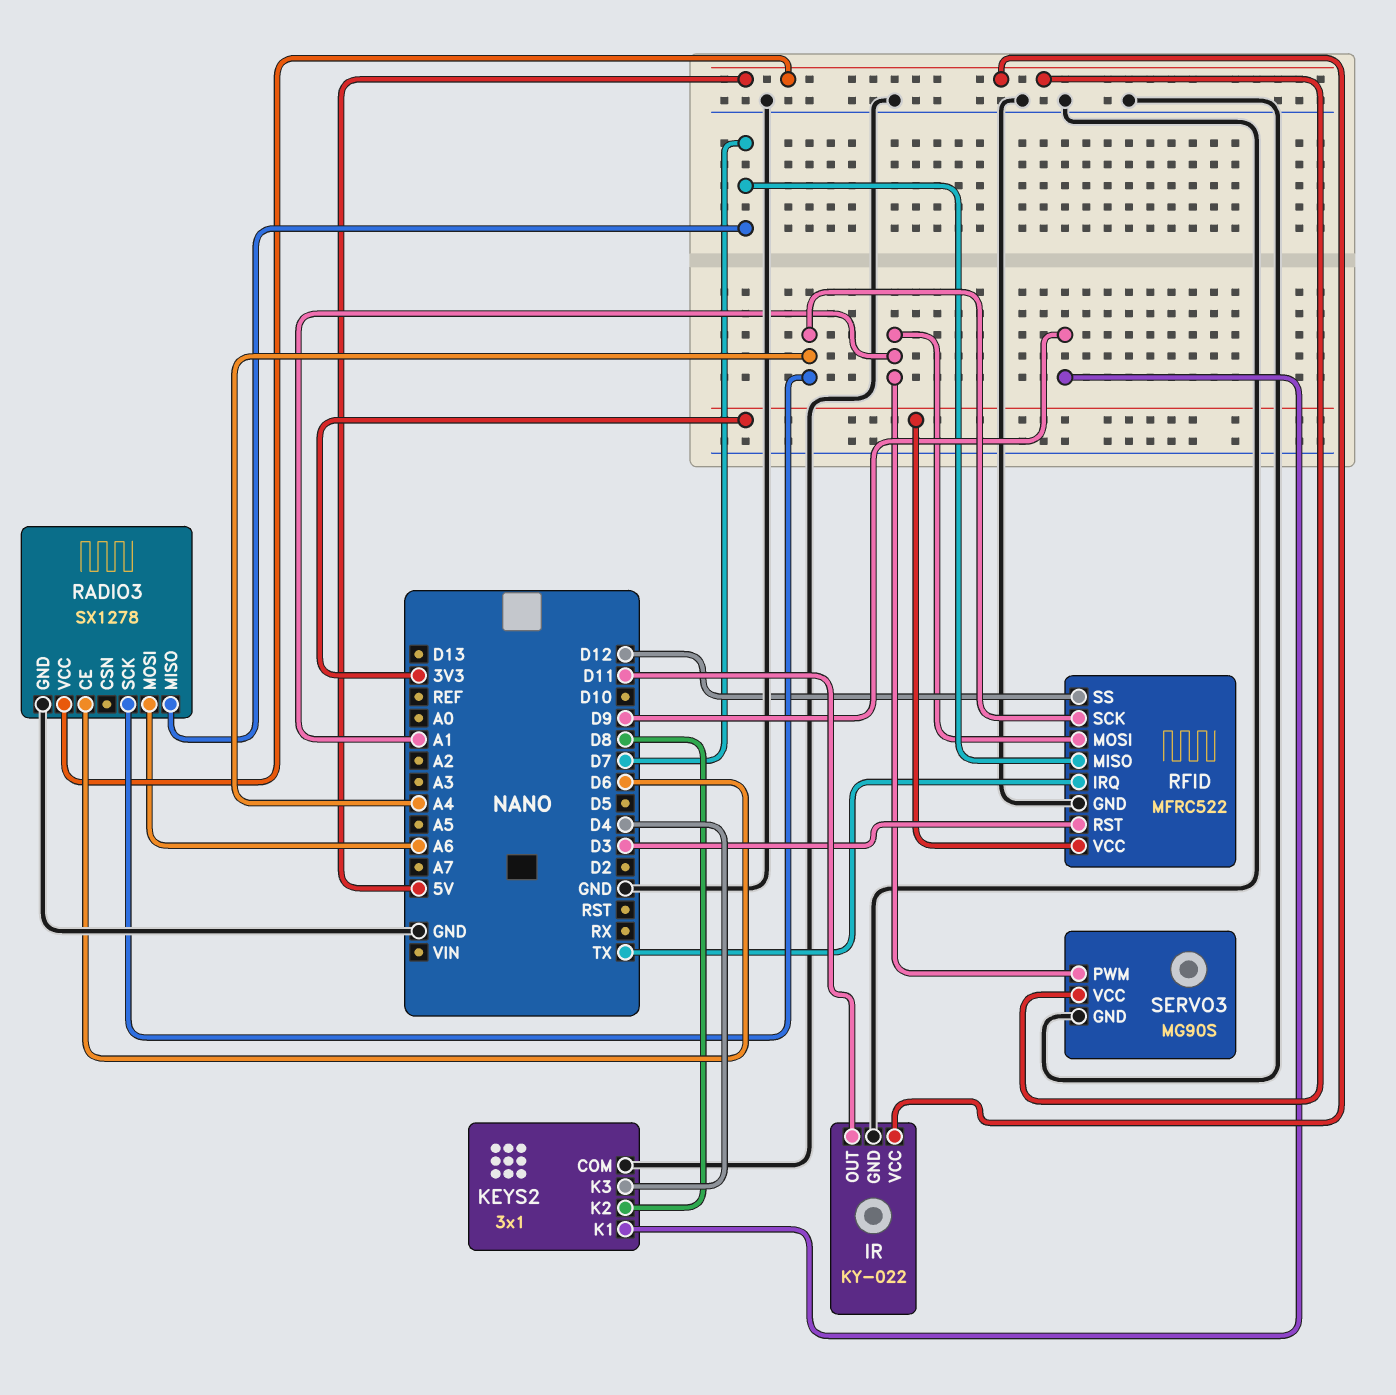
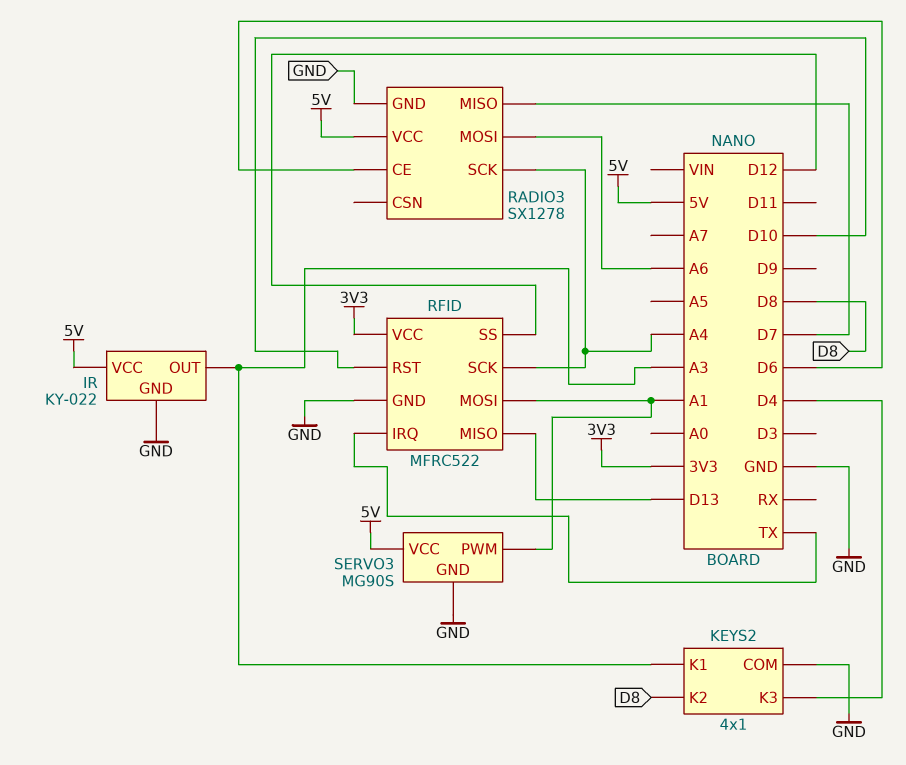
IR pin OUT: D11 -> A3
KEYS2: 3x1 -> 4x1
KEYS2 pin K1: D9 -> A3
RFID pin MISO: D7 -> D13
RFID pin RST: D3 -> D10

